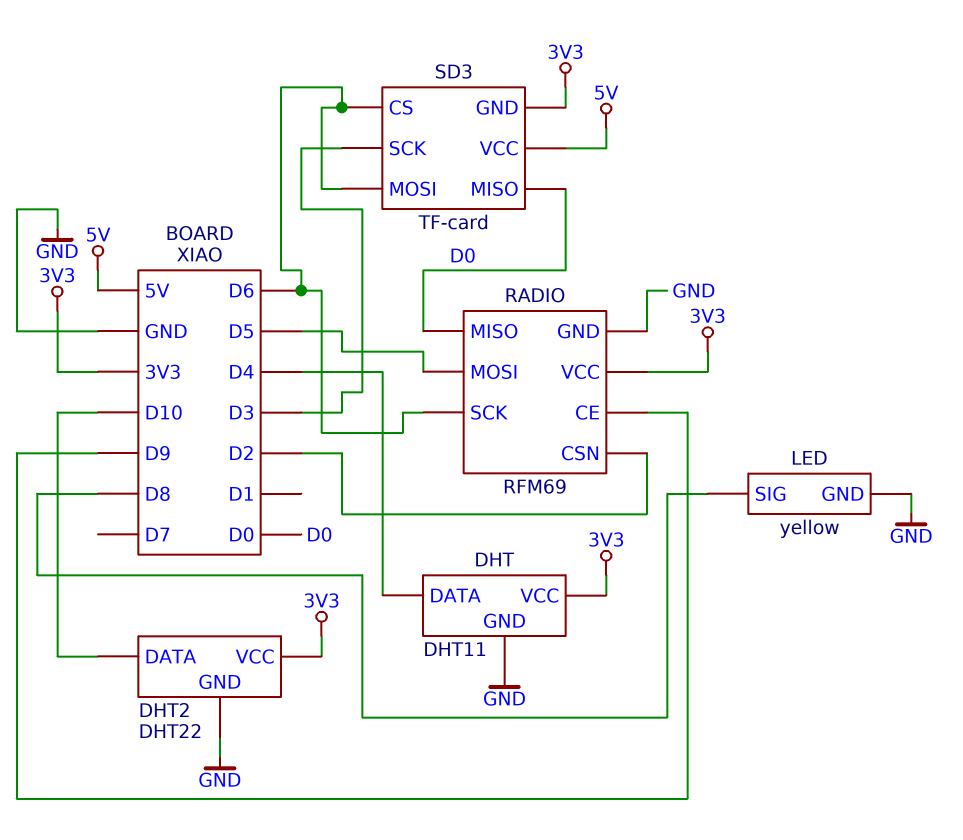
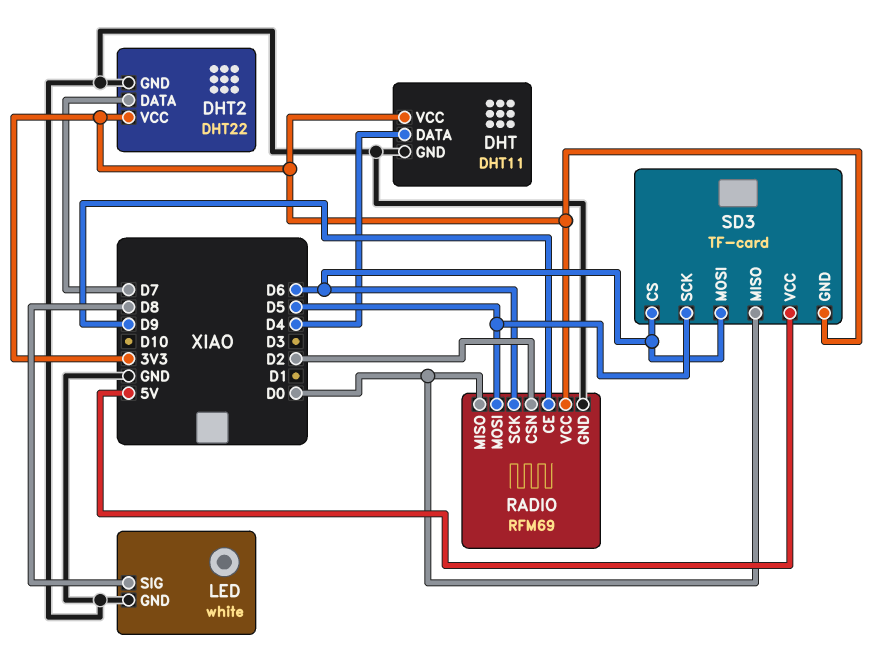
DHT2 pin DATA: D10 -> D7
LED: yellow -> white
SD3 pin SCK: D3 -> D5

